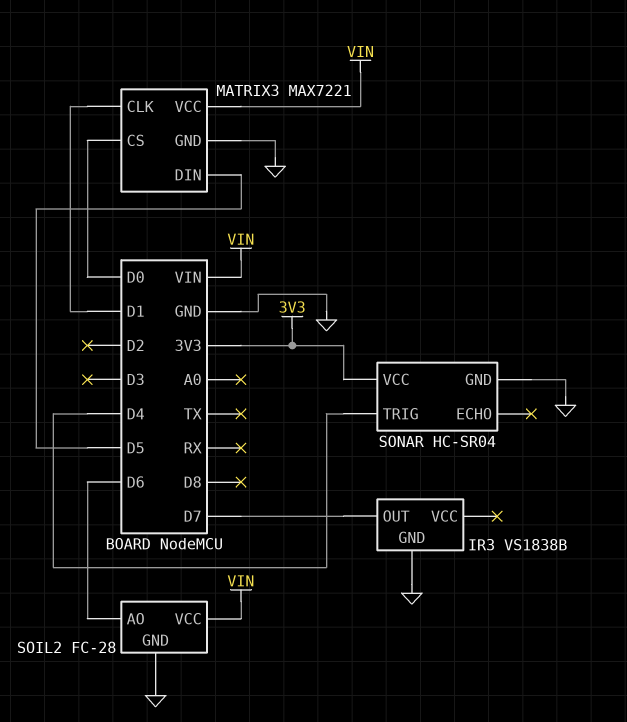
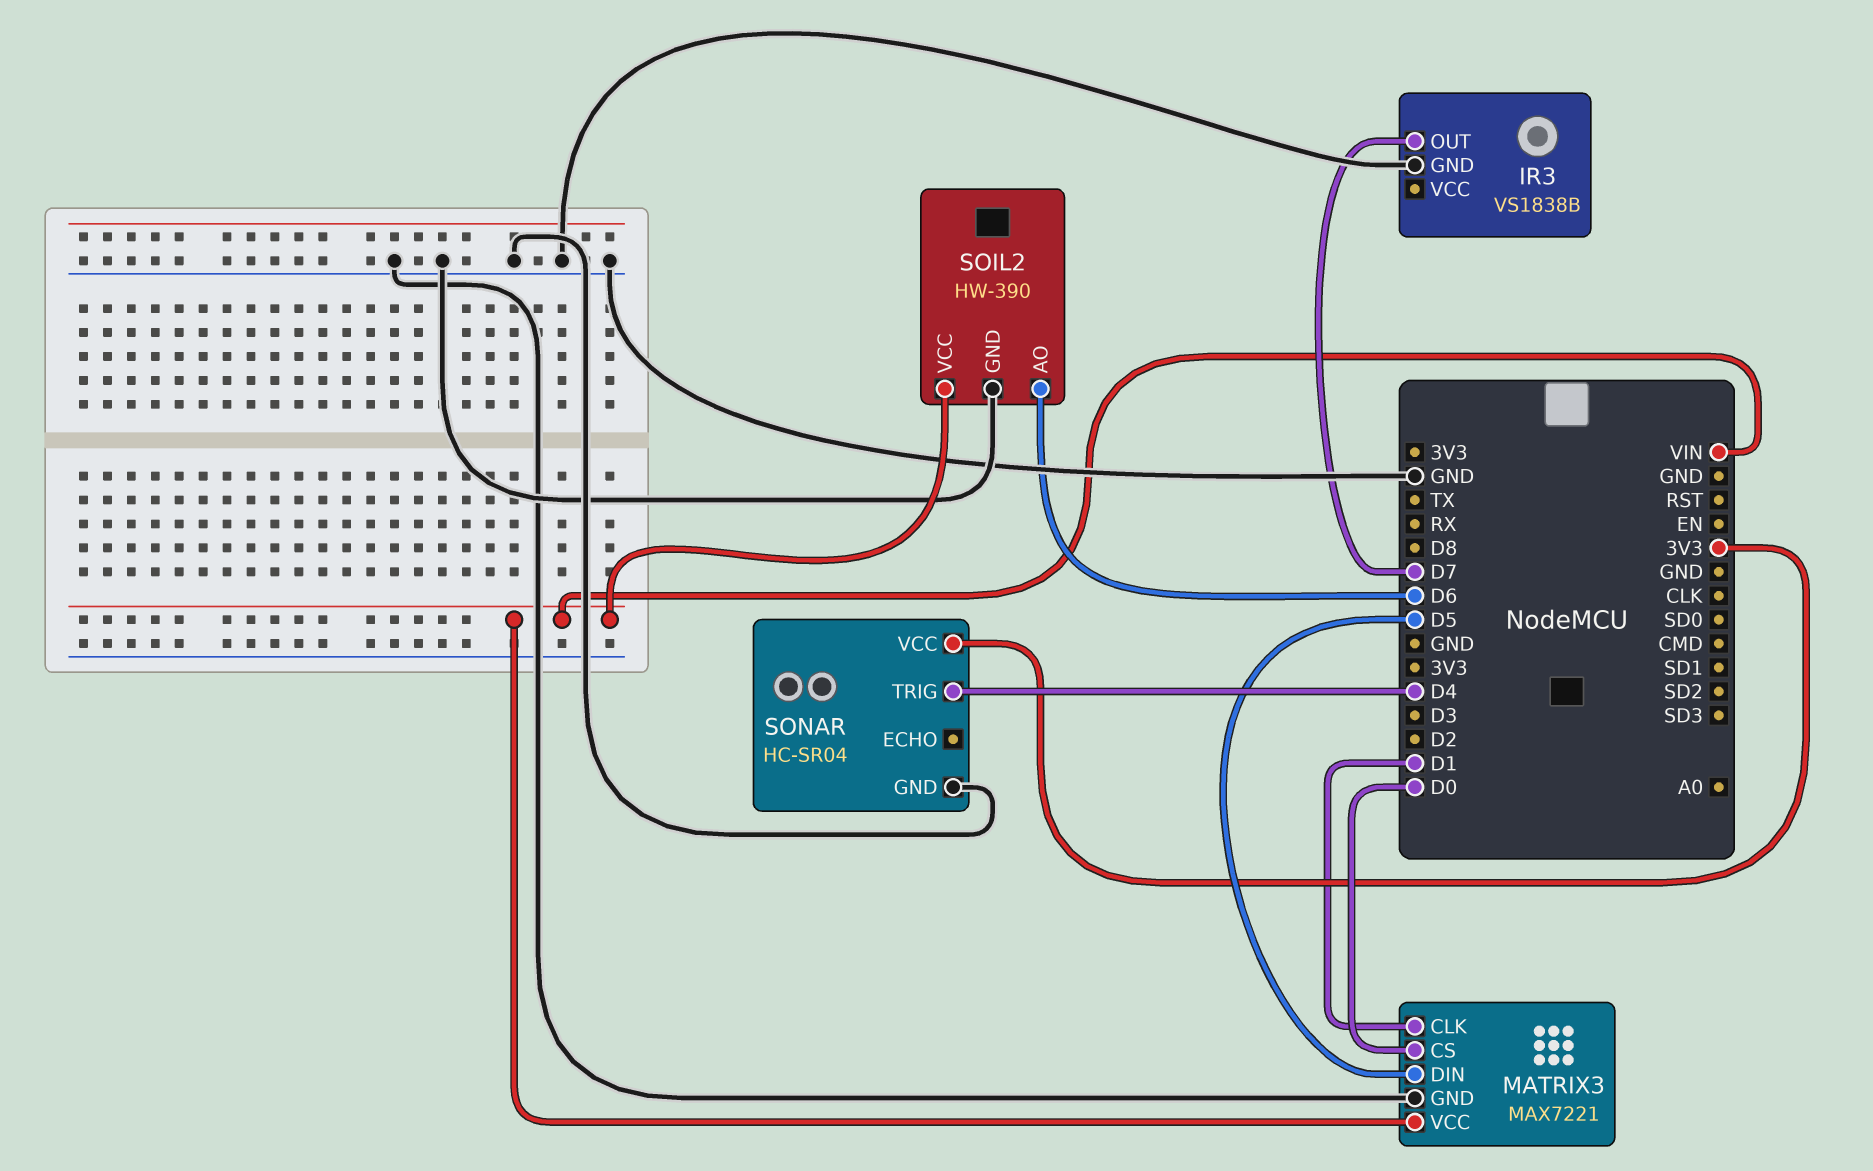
SOIL2: FC-28 -> HW-390

